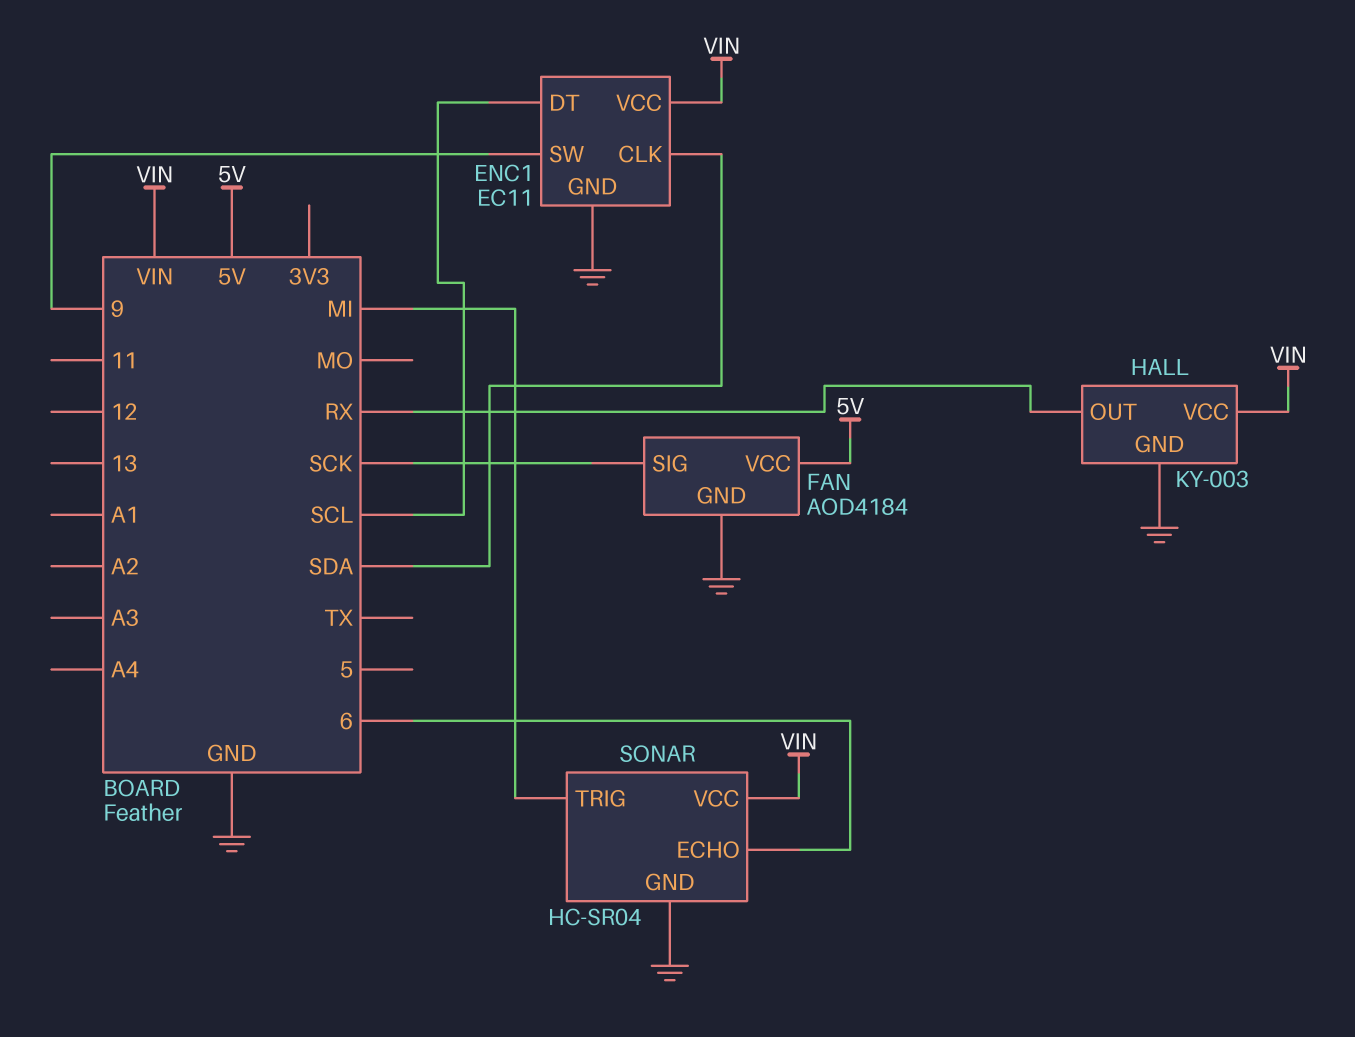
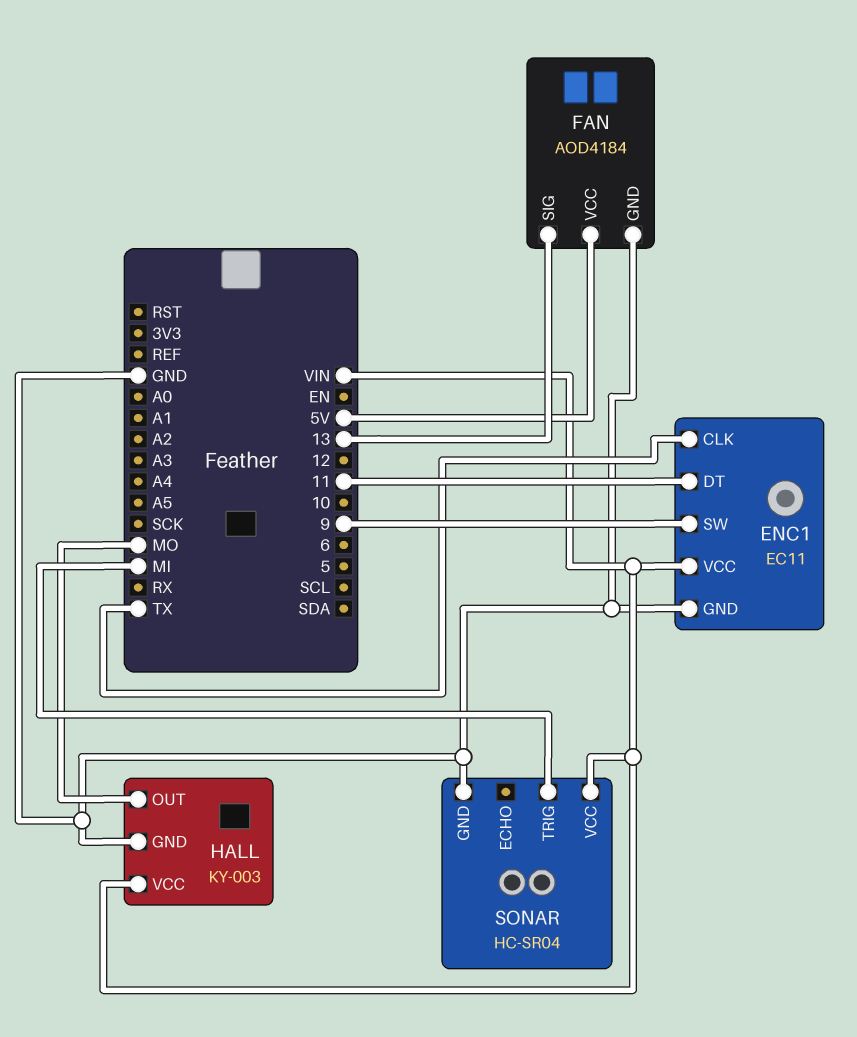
ENC1 pin CLK: SDA -> TX
ENC1 pin DT: SCL -> 11
FAN pin SIG: SCK -> 13
HALL pin OUT: RX -> MO
SONAR pin ECHO: 6 -> none

